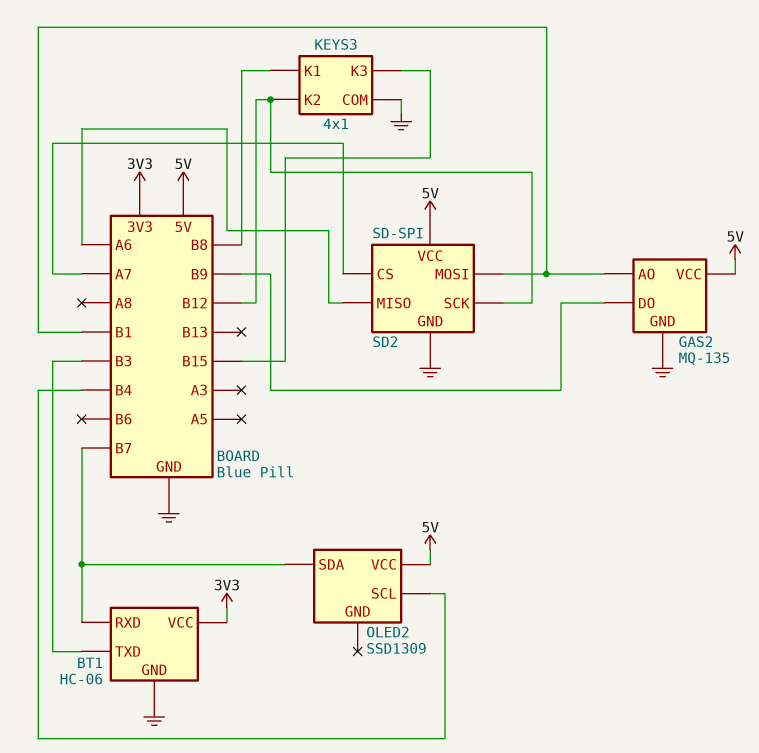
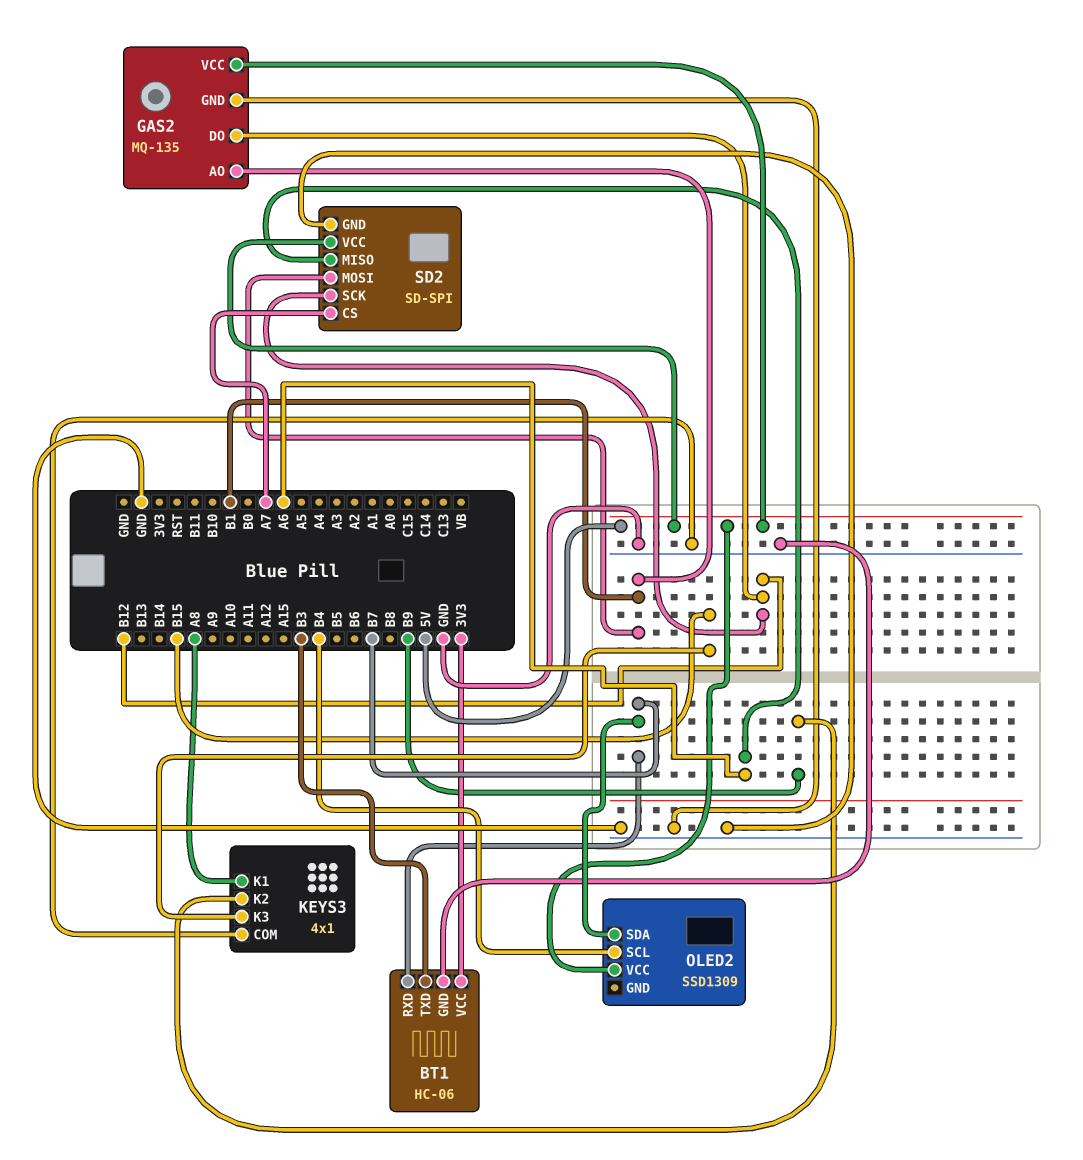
GAS2 pin DO: B9 -> B12
KEYS3 pin K1: B8 -> A8
KEYS3 pin K2: B12 -> B9

